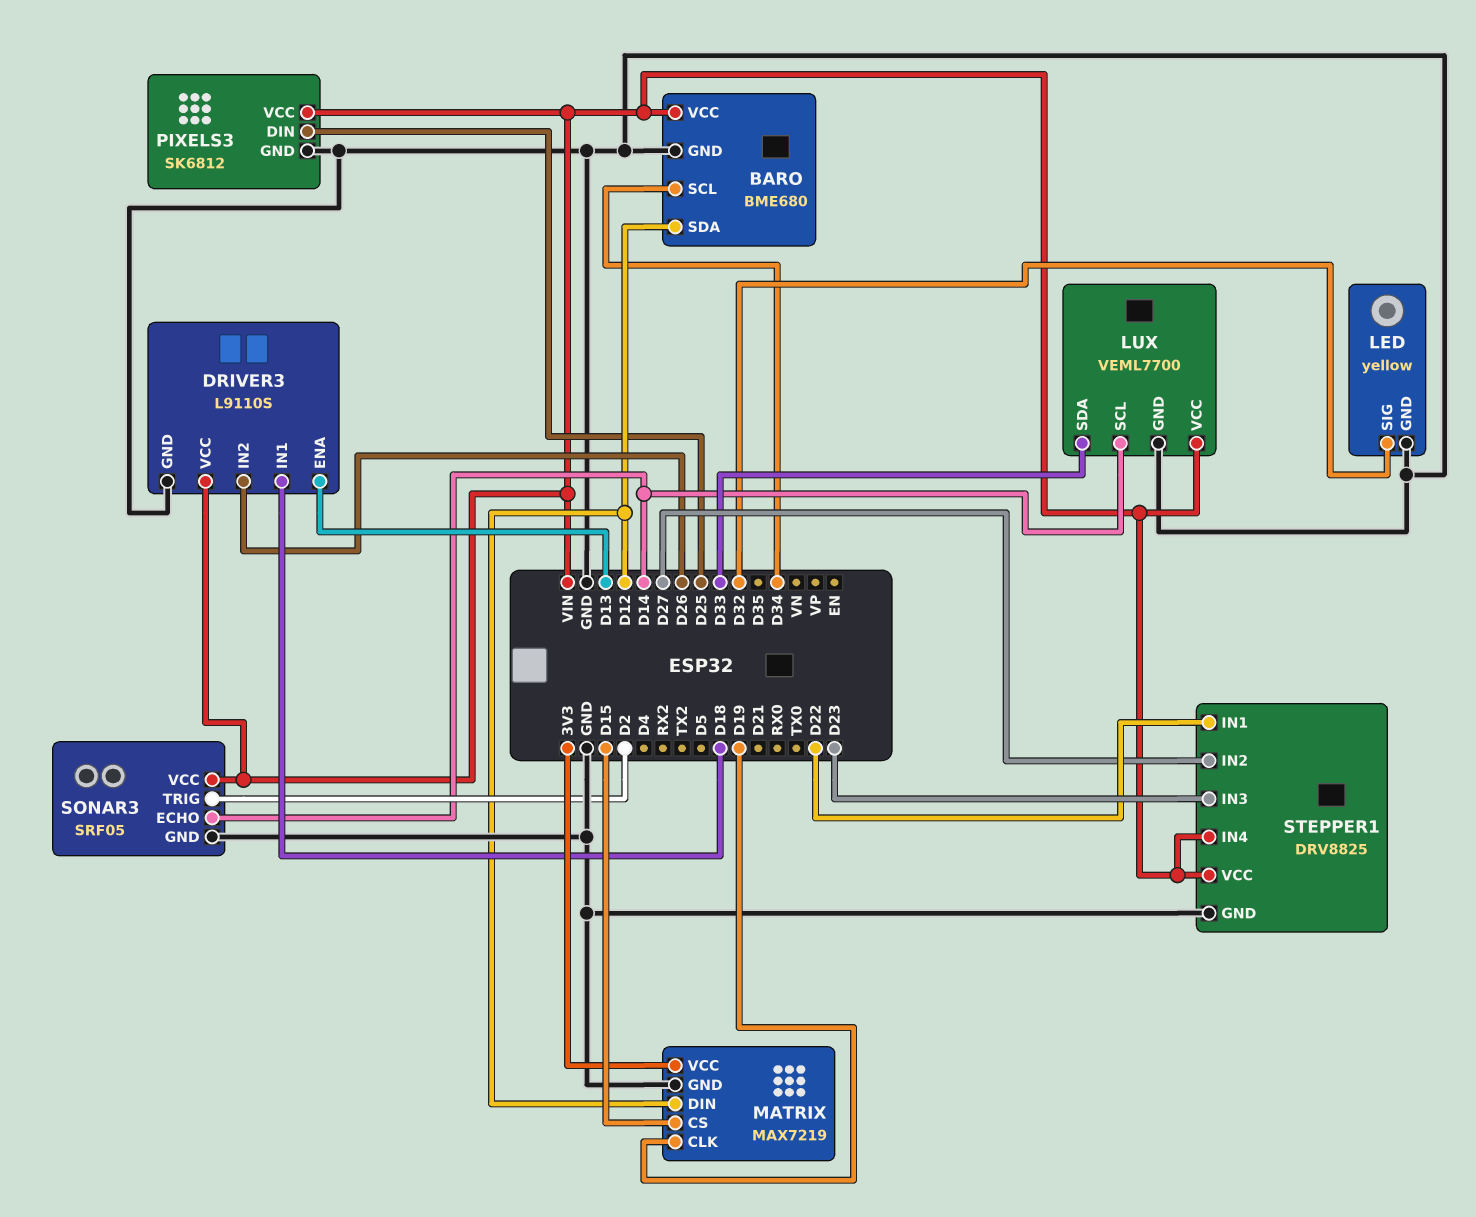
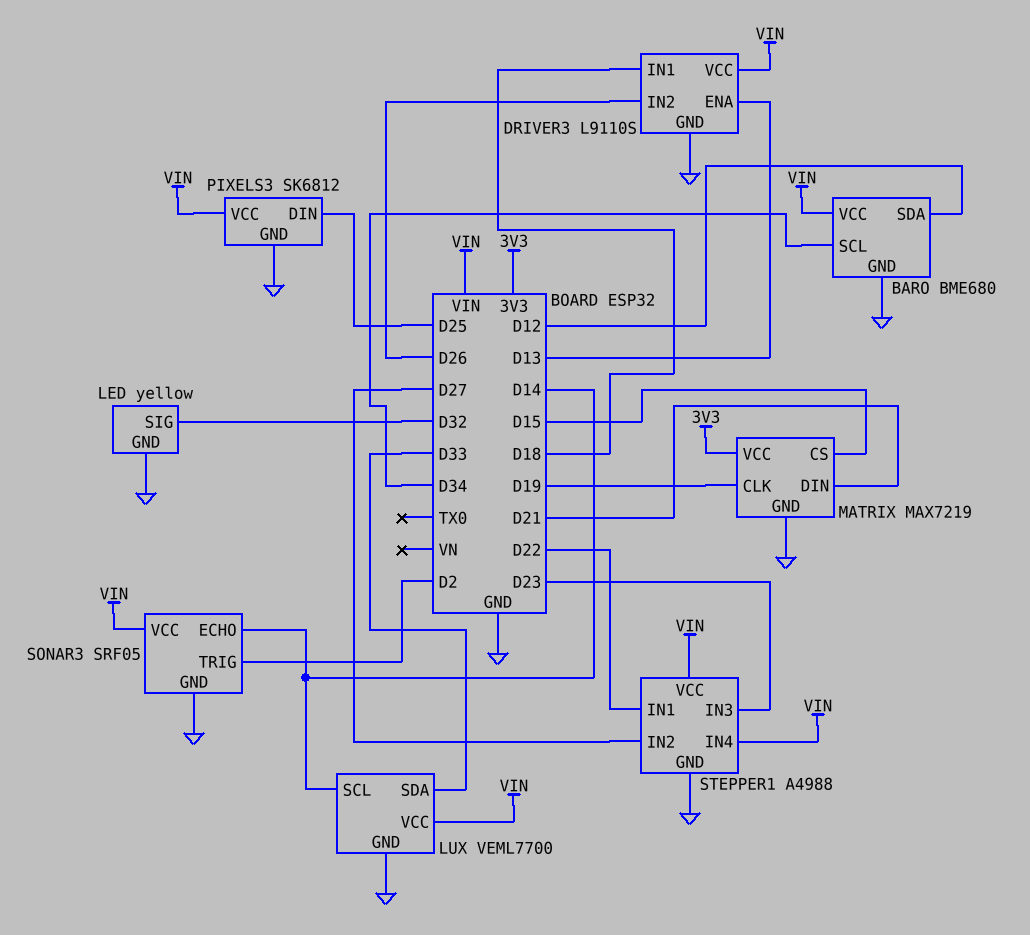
MATRIX pin DIN: D12 -> D21
STEPPER1: DRV8825 -> A4988

